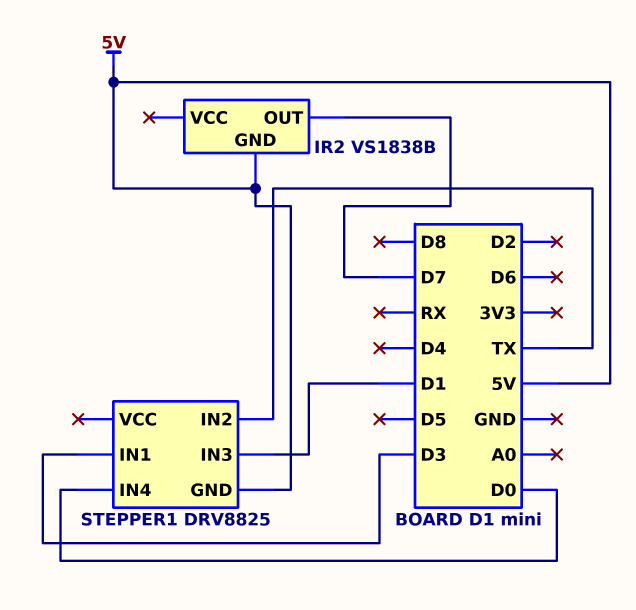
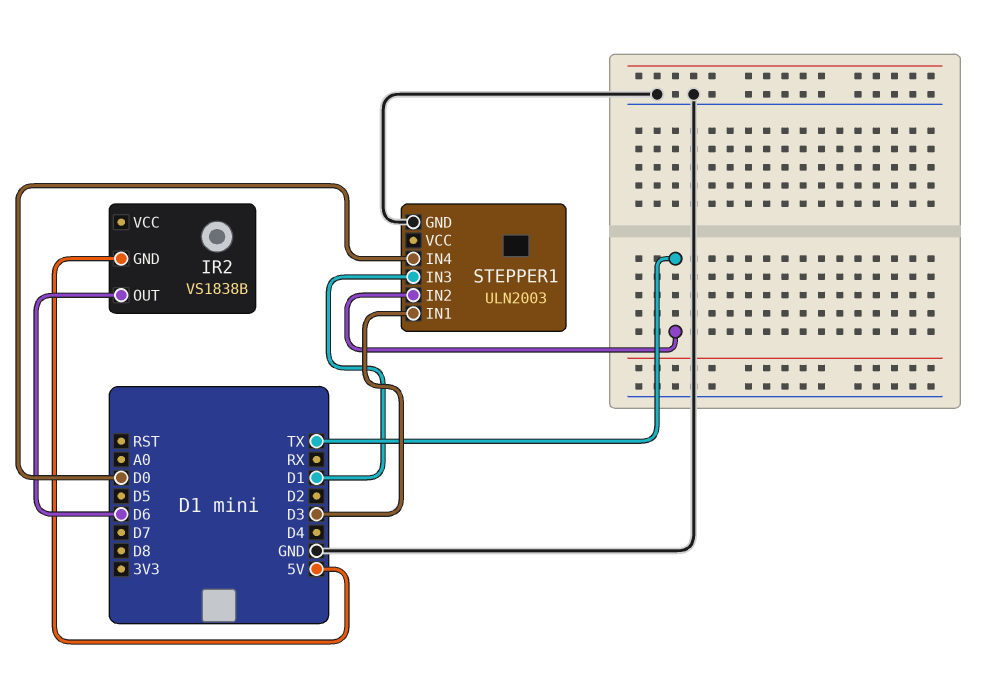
IR2 pin OUT: D7 -> D6
STEPPER1: DRV8825 -> ULN2003
STEPPER1 pin GND: 5V -> GND

